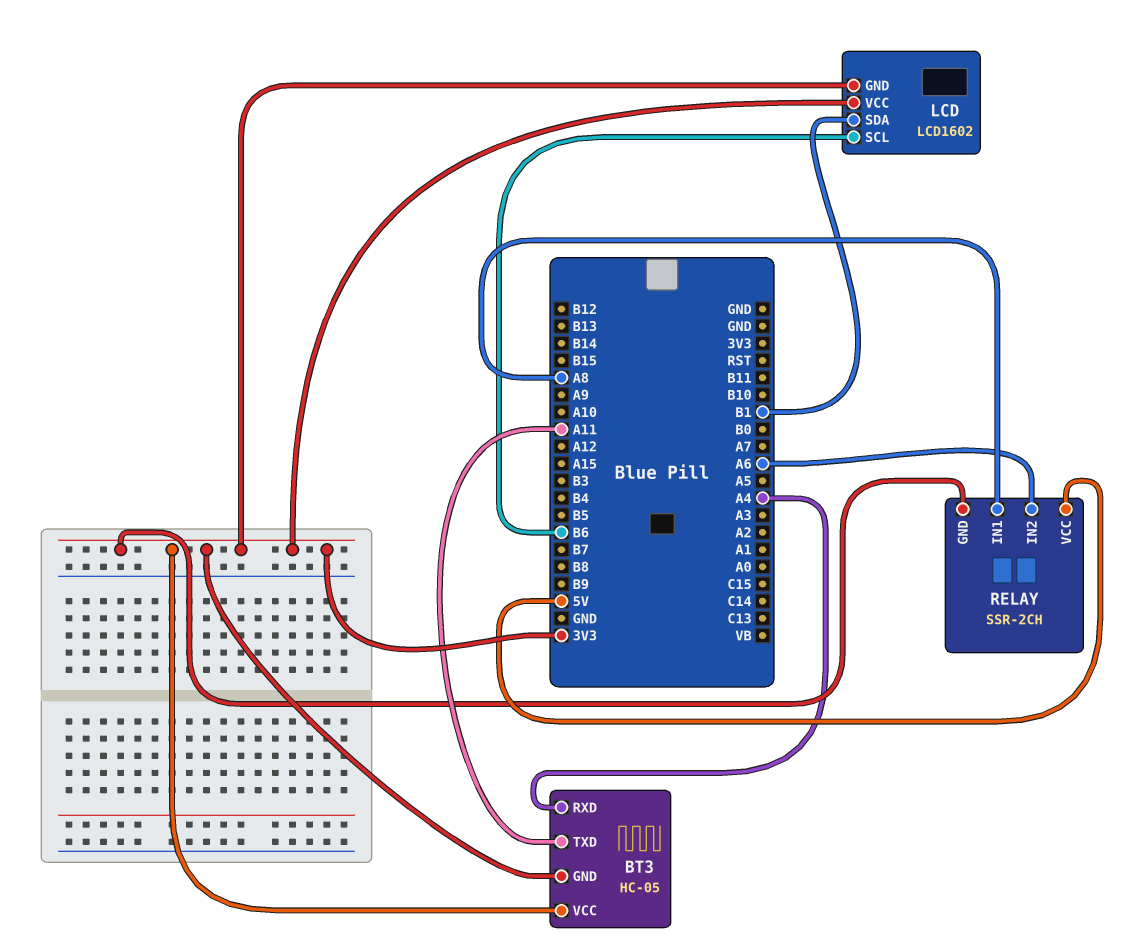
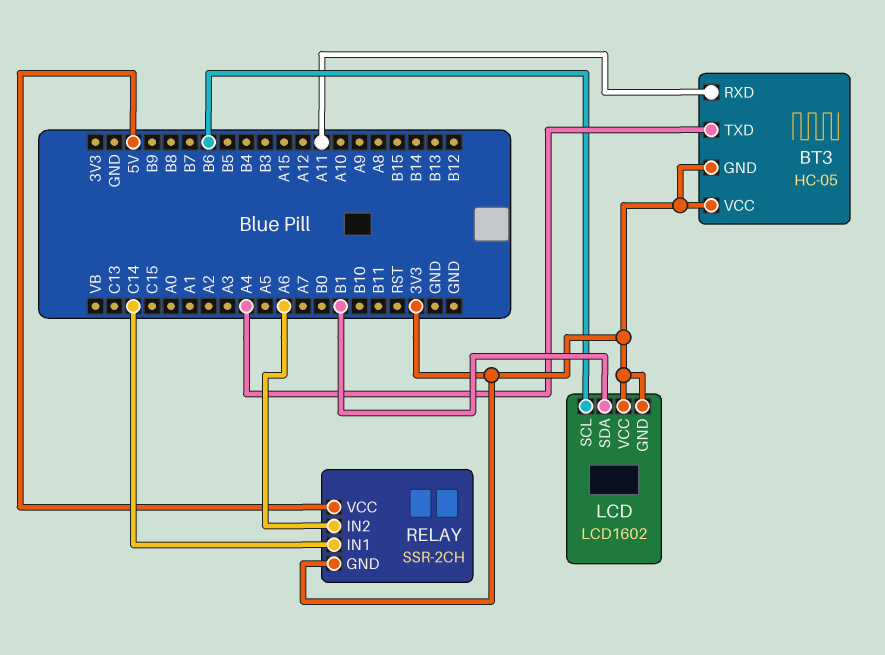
BT3 pin RXD: A4 -> A11
BT3 pin TXD: A11 -> A4
RELAY pin IN1: A8 -> C14

